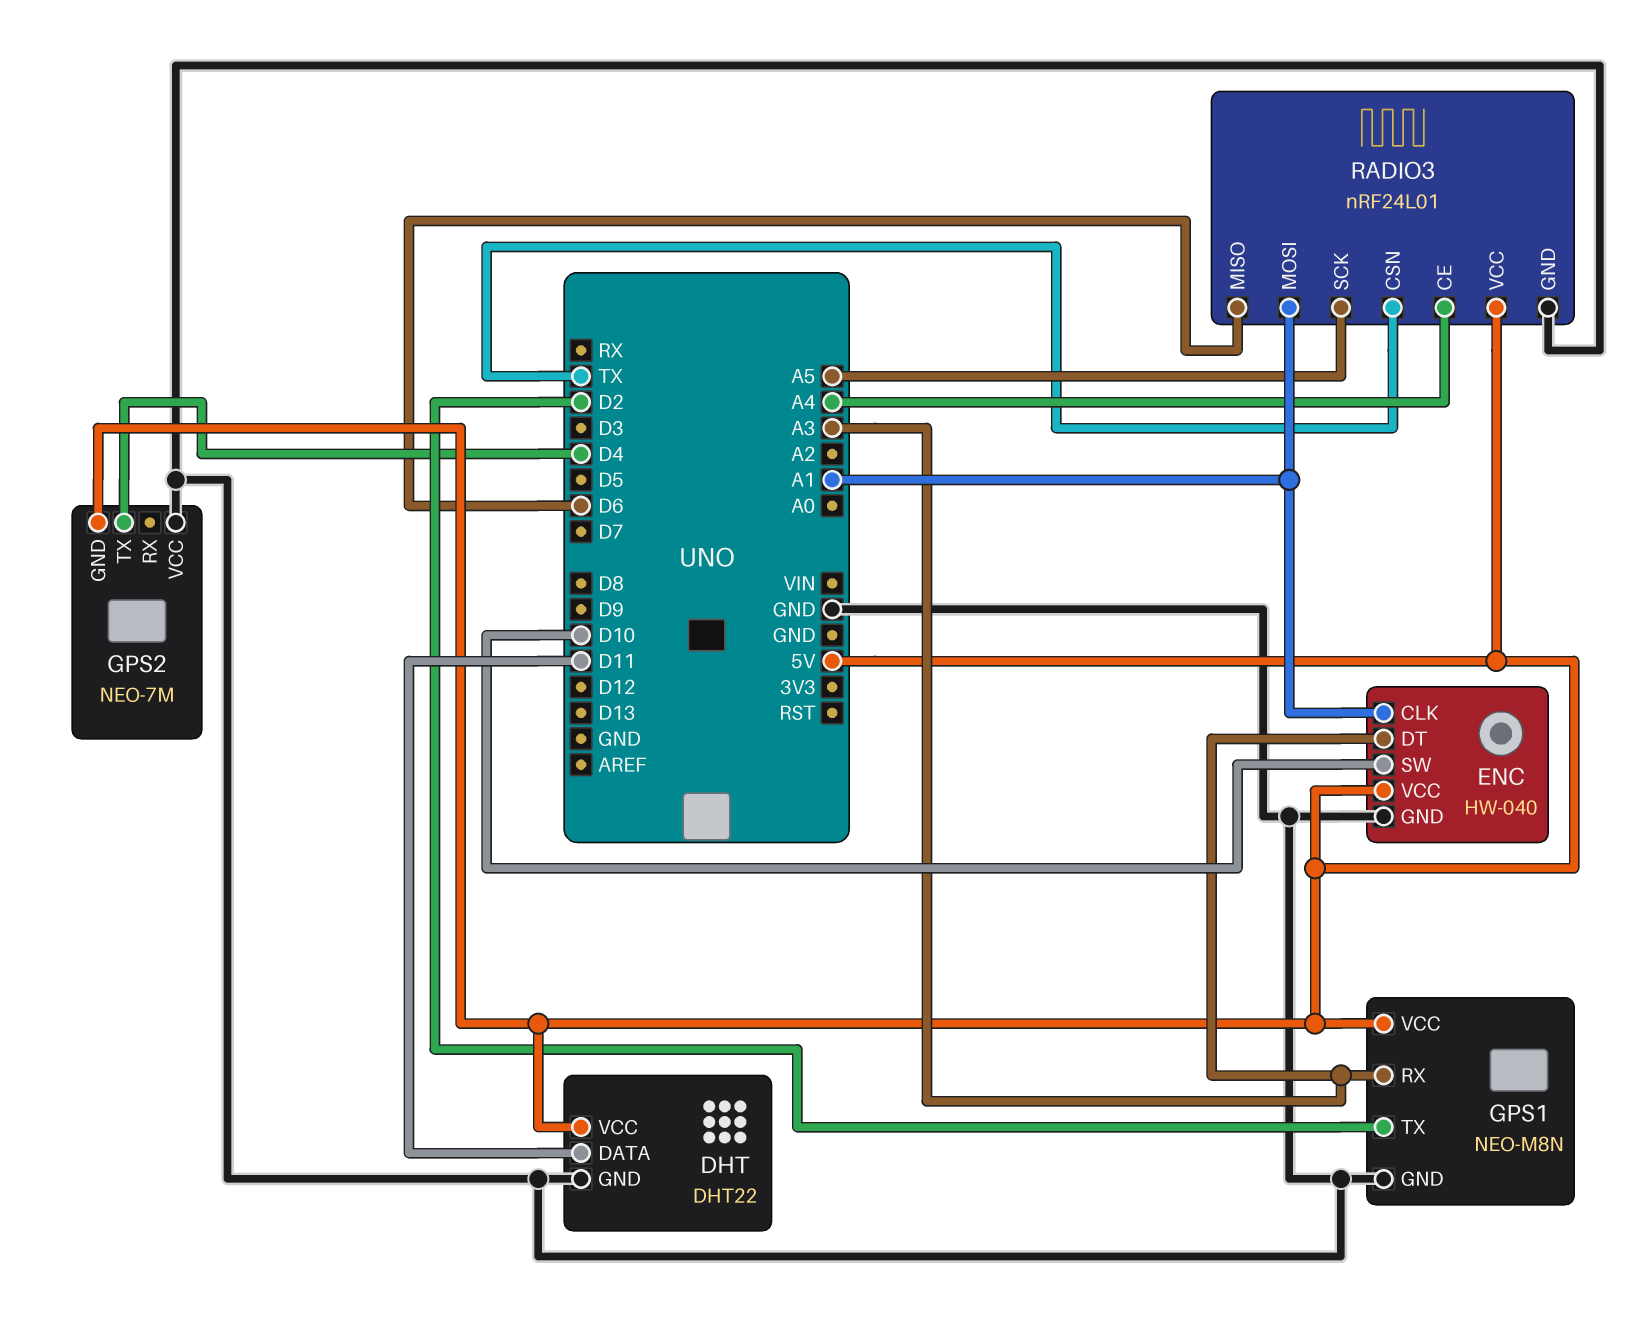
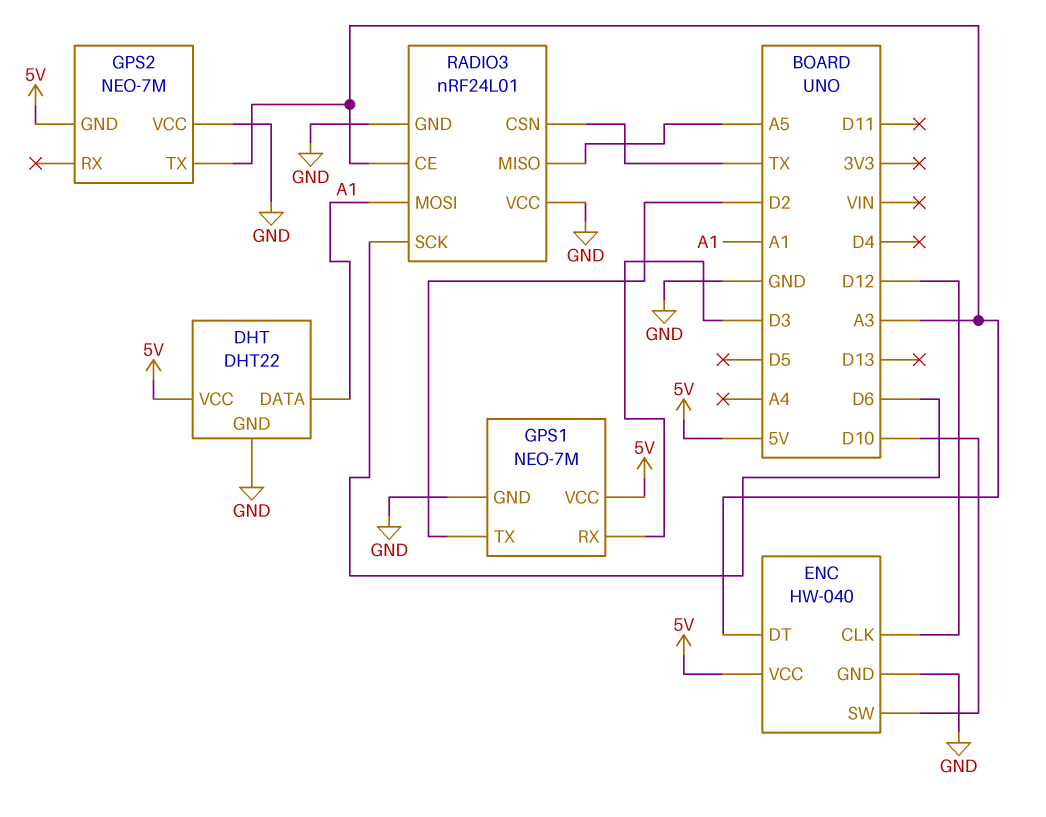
DHT pin DATA: D11 -> A1
ENC pin CLK: A1 -> D12
GPS1: NEO-M8N -> NEO-7M
GPS1 pin RX: A3 -> D3
GPS2 pin TX: D4 -> A3
RADIO3 pin CE: A4 -> A3
RADIO3 pin MISO: D6 -> A5
RADIO3 pin SCK: A5 -> D6
RADIO3 pin VCC: 5V -> GND

